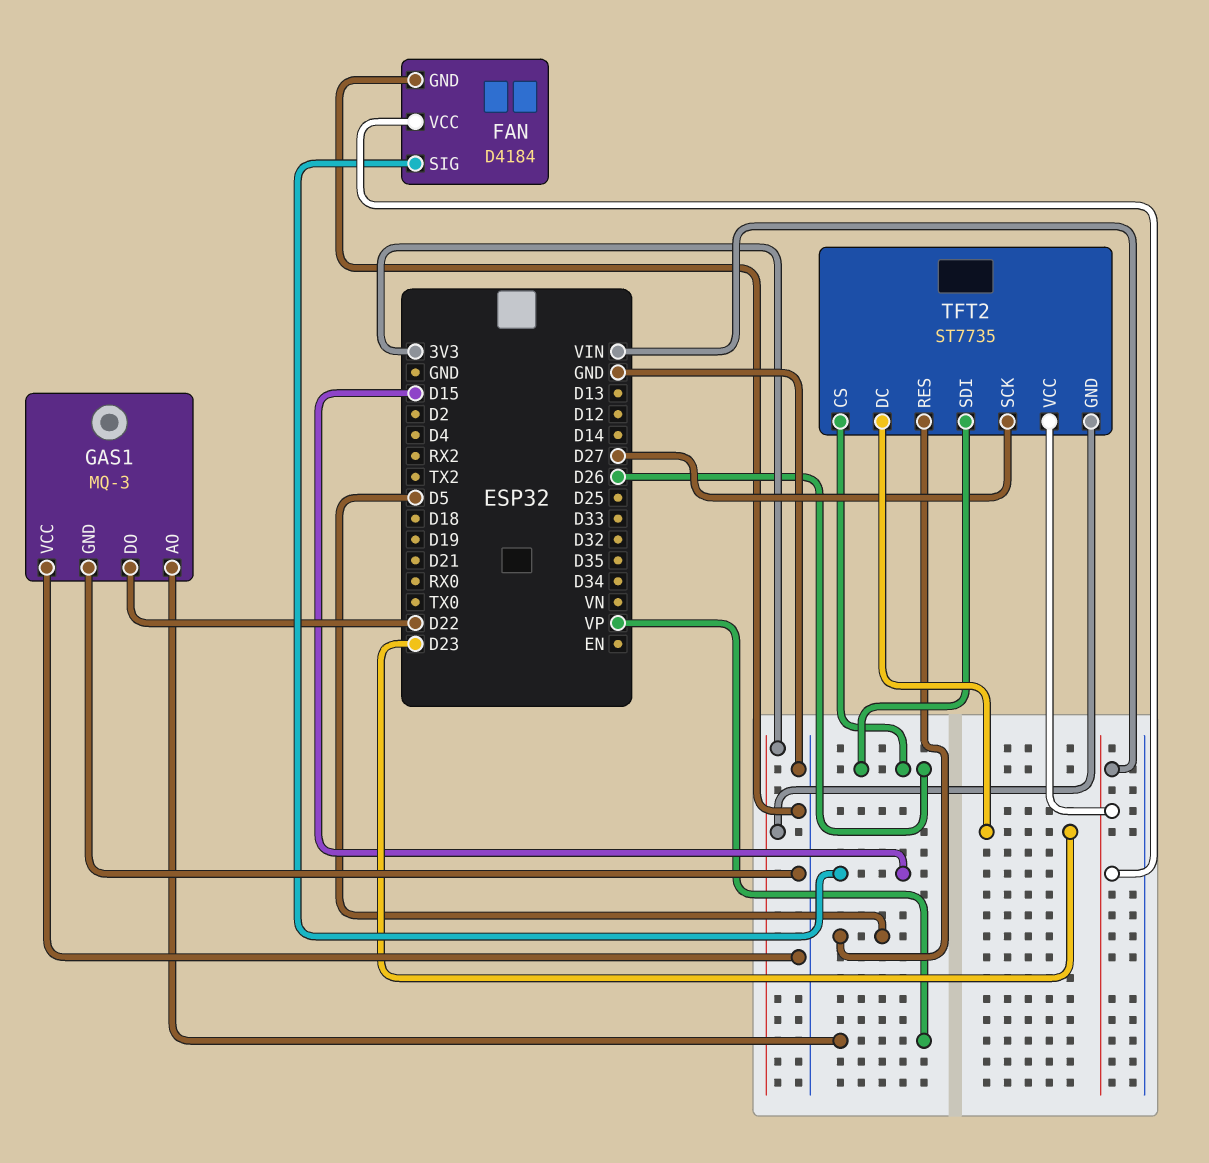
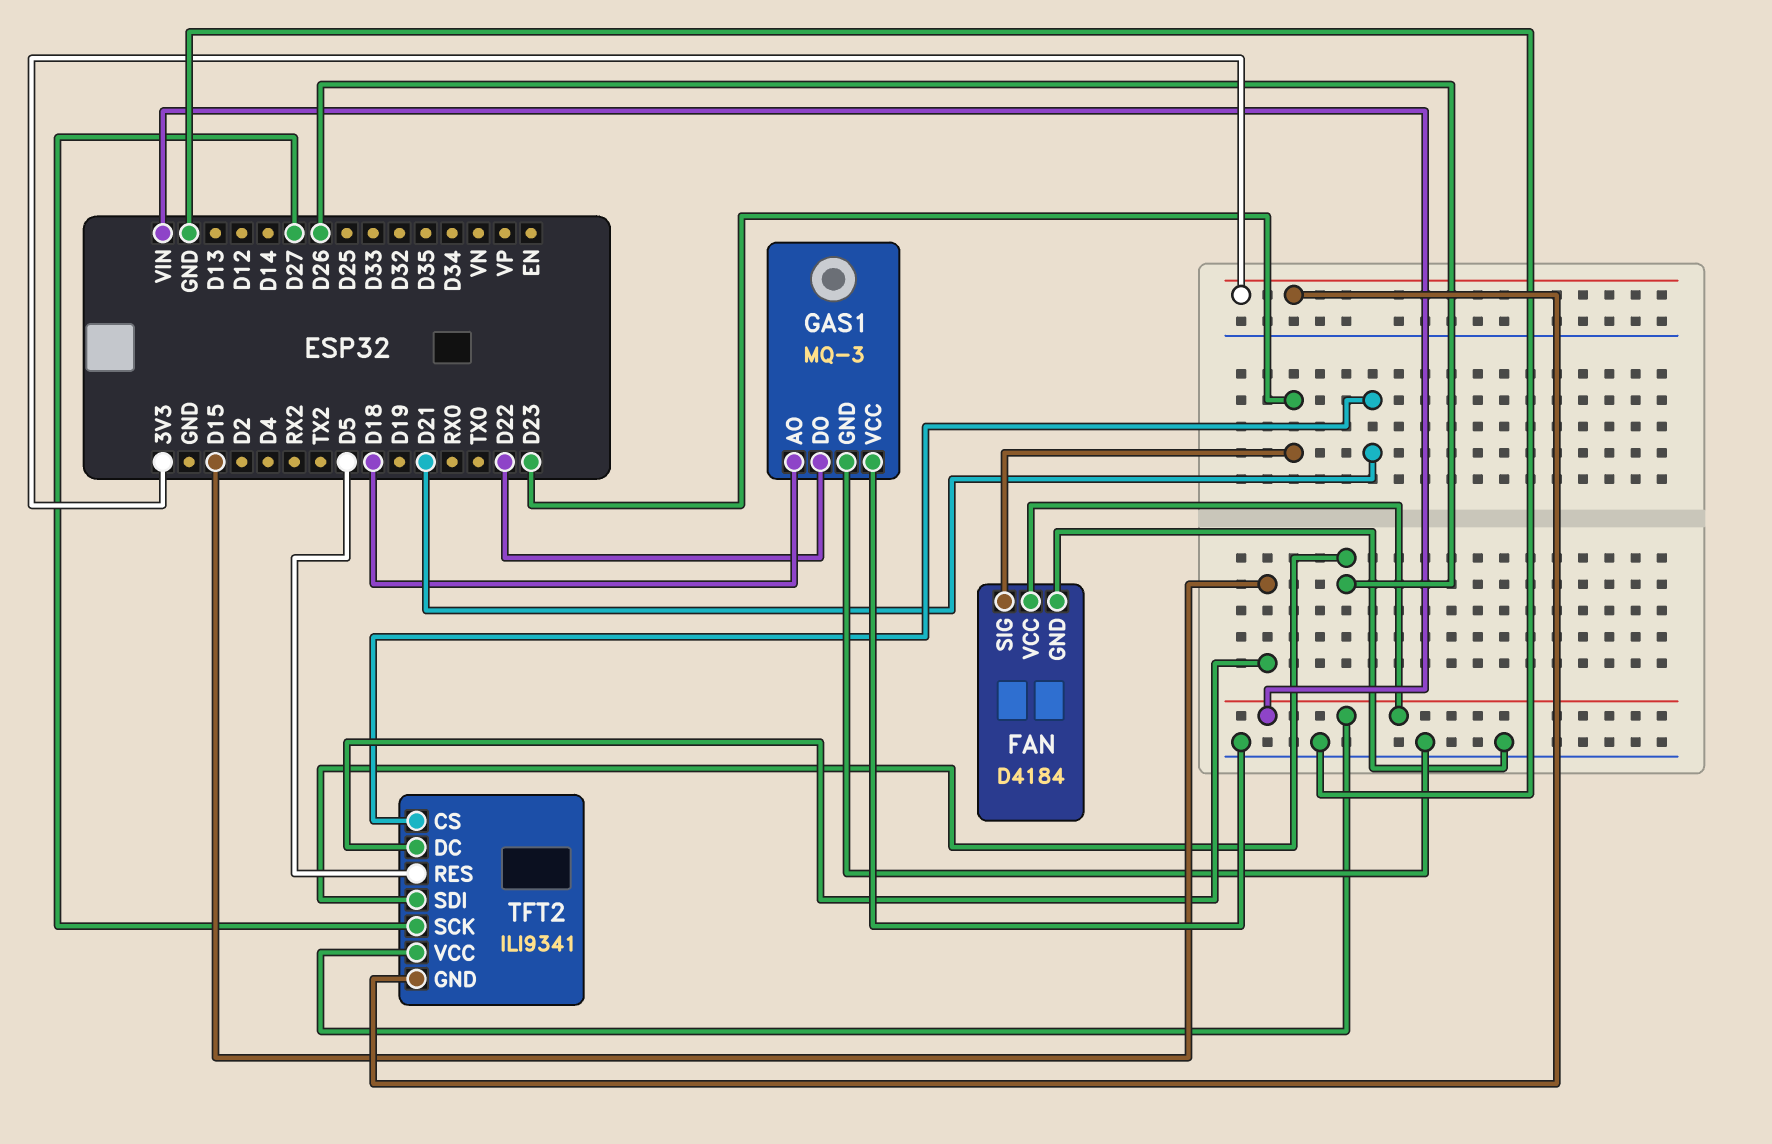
FAN pin SIG: D15 -> D23
GAS1 pin AO: VP -> D18
TFT2: ST7735 -> ILI9341
TFT2 pin CS: D26 -> D21
TFT2 pin DC: D23 -> D15

